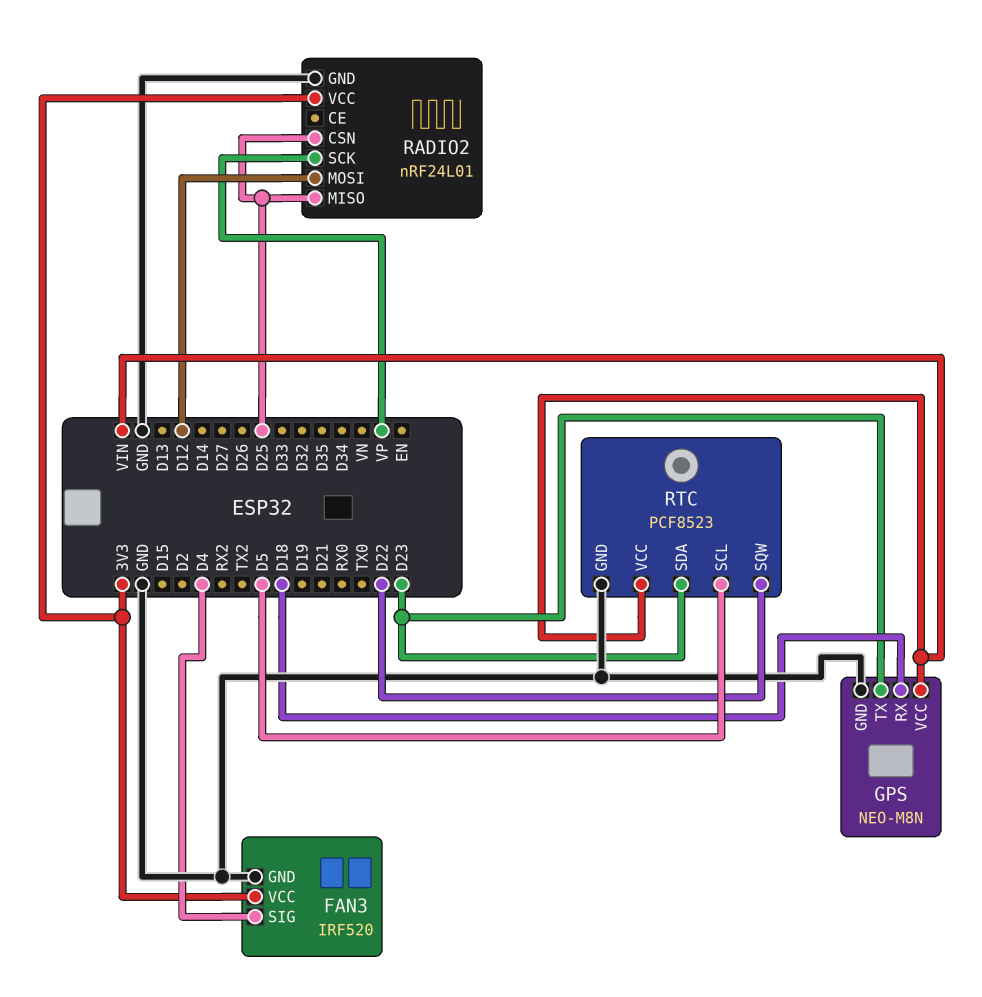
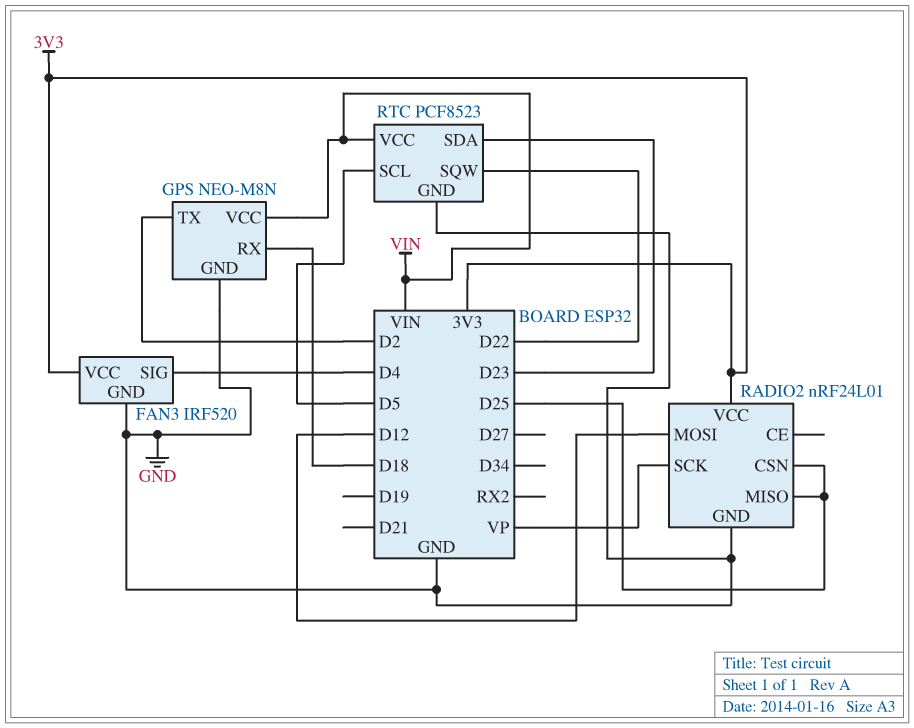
GPS pin TX: D23 -> D2

